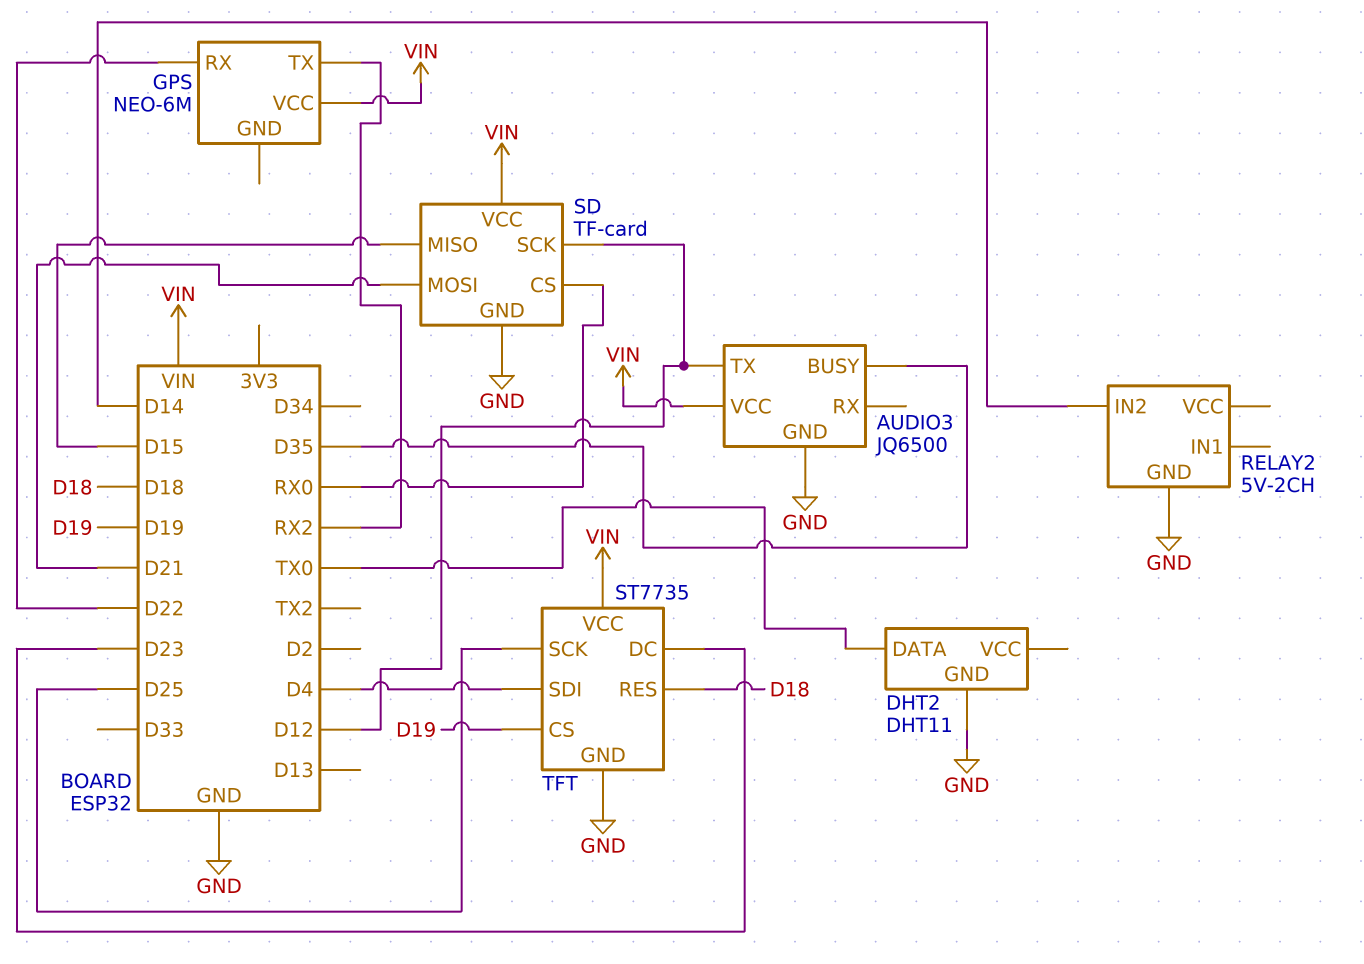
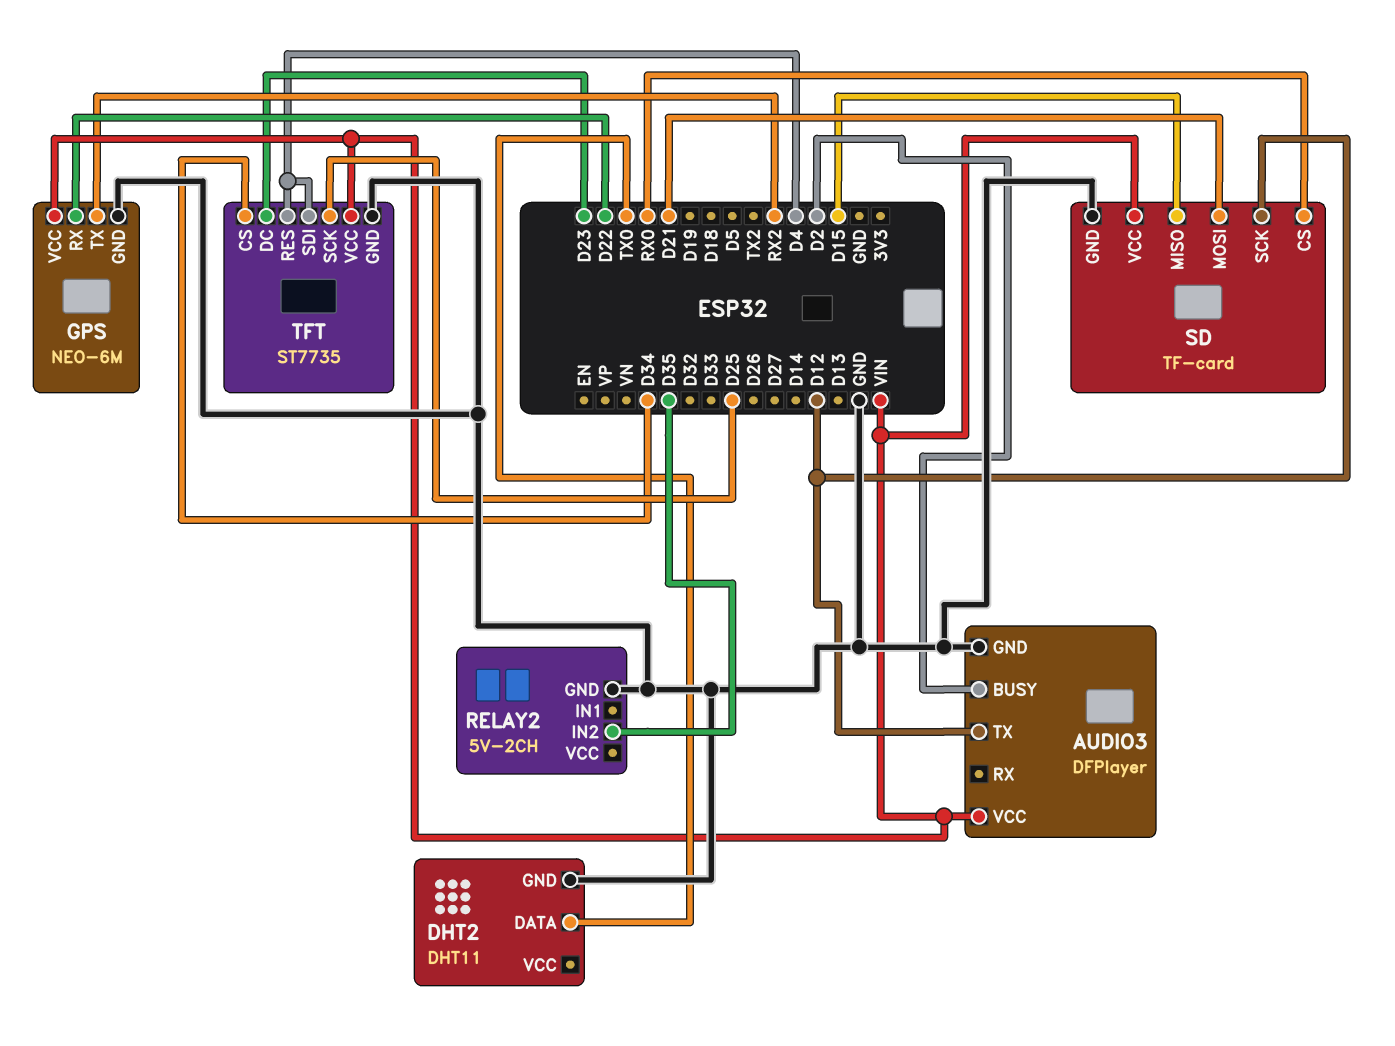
AUDIO3: JQ6500 -> DFPlayer
AUDIO3 pin BUSY: D35 -> D2
GPS pin GND: none -> GND
RELAY2 pin IN2: D14 -> D35
TFT pin CS: D19 -> D34
TFT pin RES: D18 -> D4

